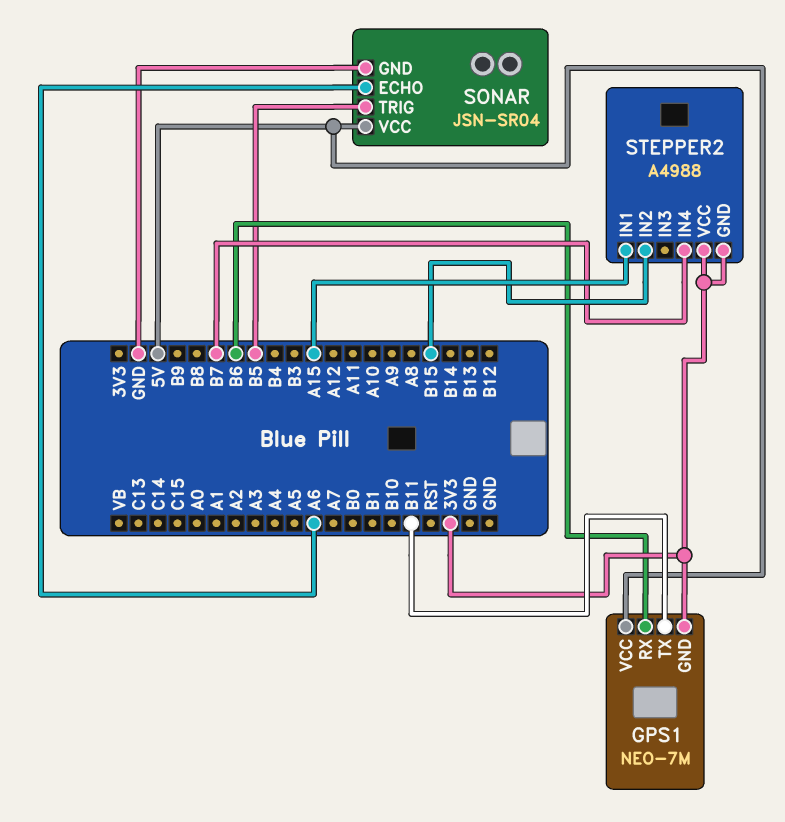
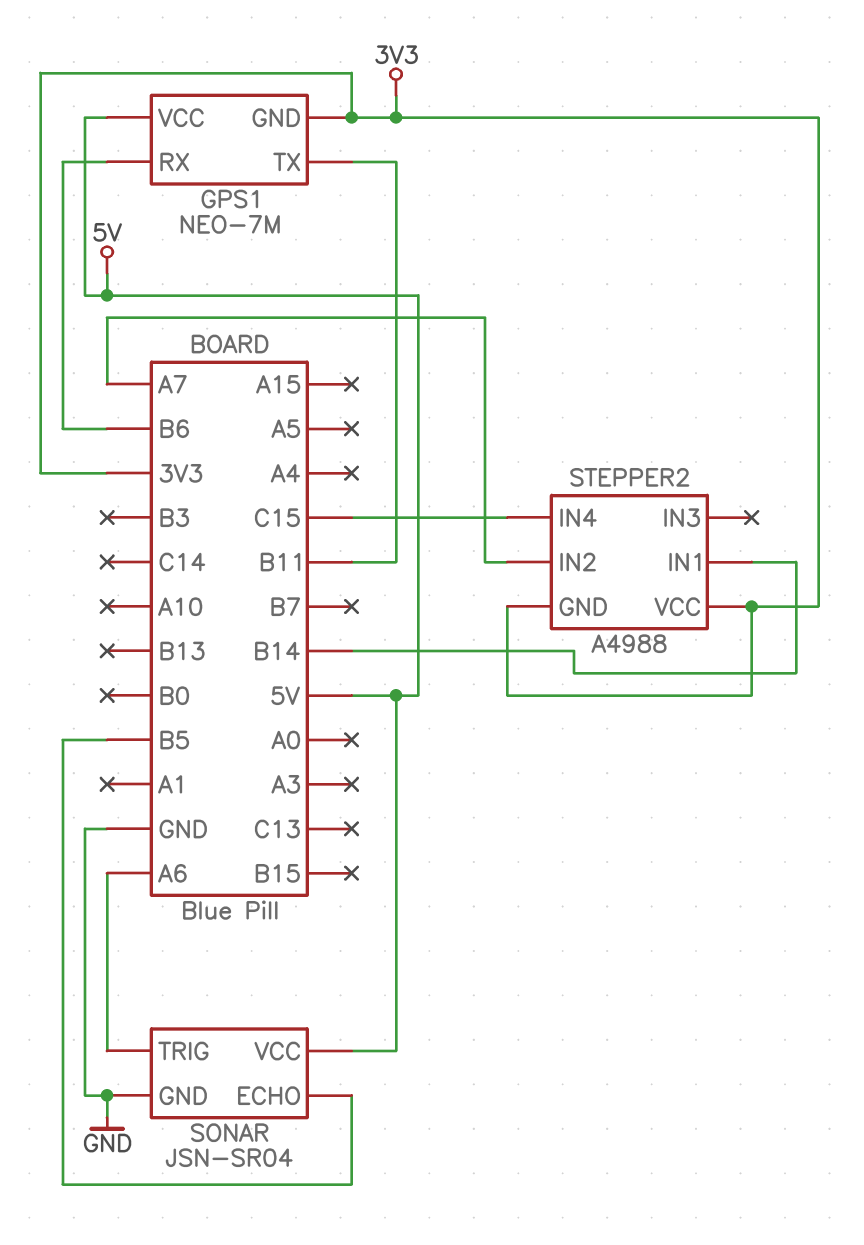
SONAR pin ECHO: A6 -> B5
SONAR pin TRIG: B5 -> A6
STEPPER2 pin IN1: A15 -> B14
STEPPER2 pin IN2: B15 -> A7
STEPPER2 pin IN4: B7 -> C15

